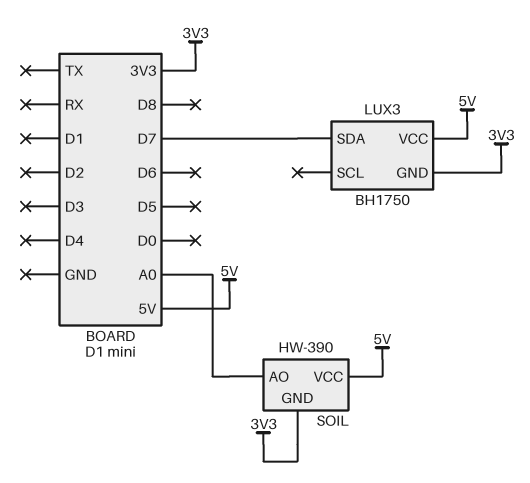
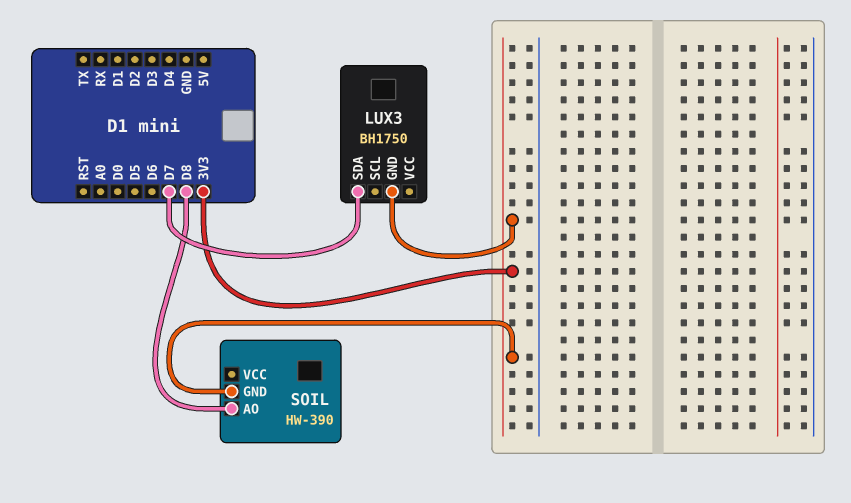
LUX3 pin VCC: 5V -> none
SOIL pin AO: A0 -> D8
SOIL pin VCC: 5V -> none

